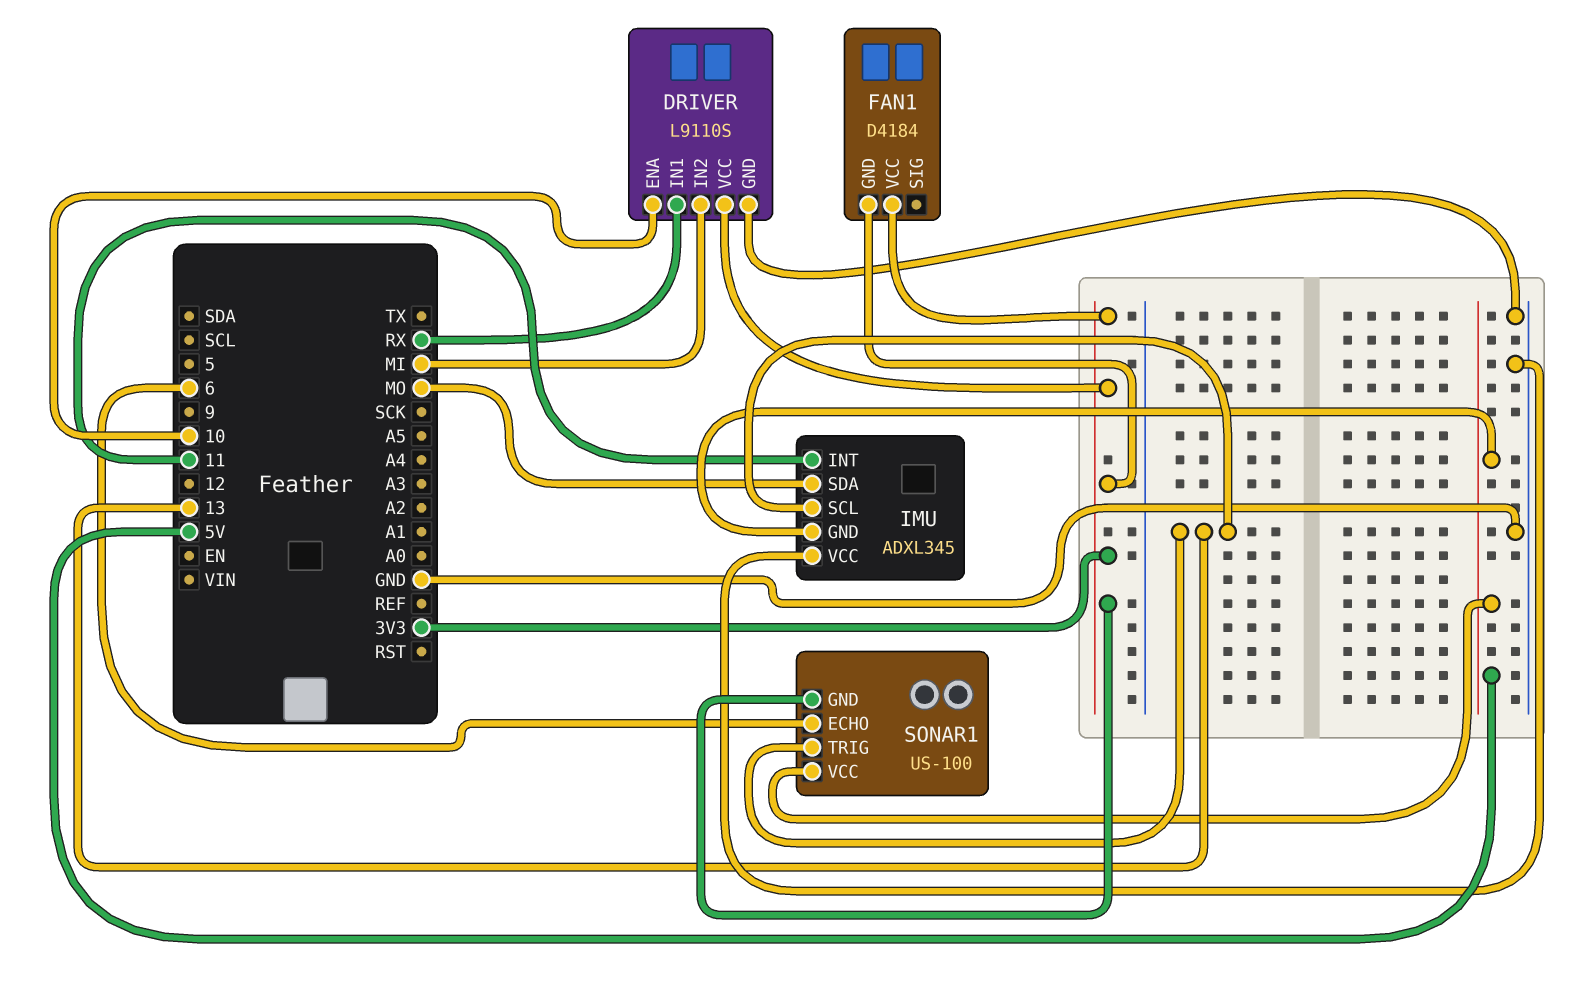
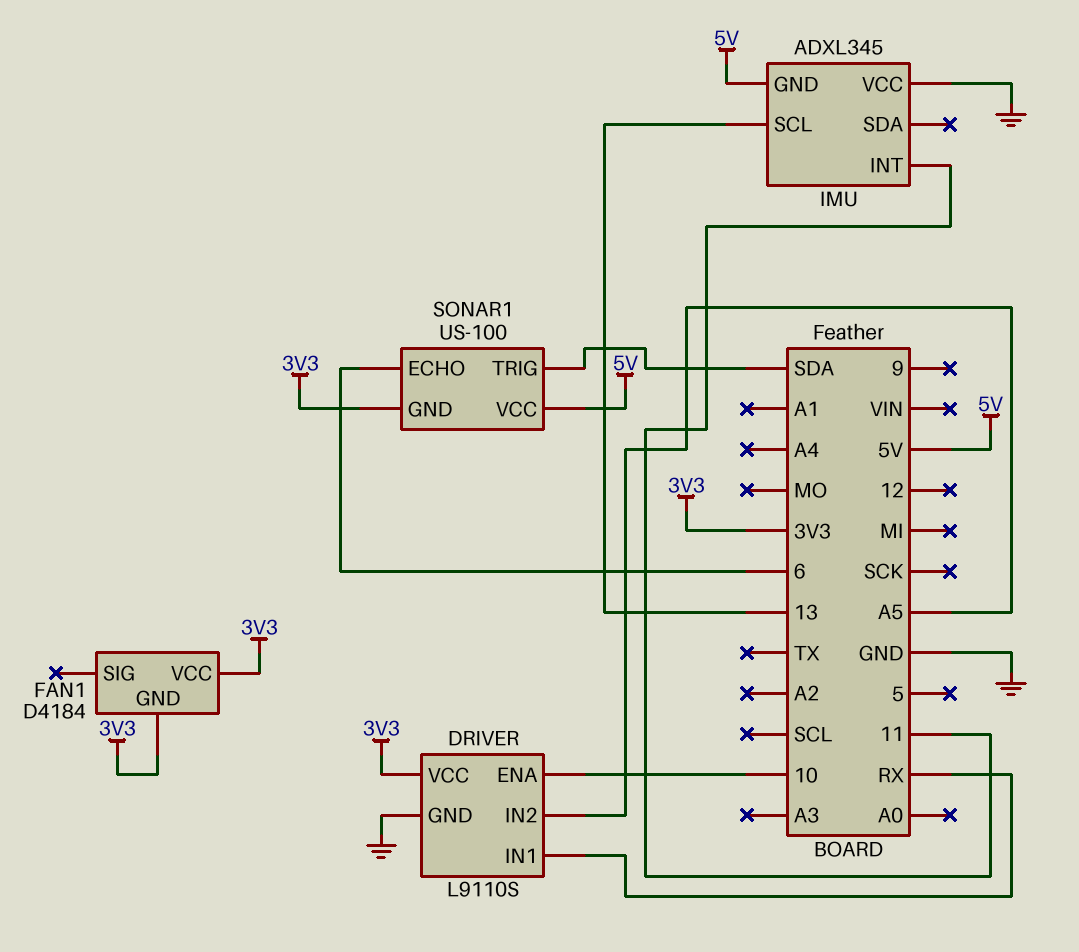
DRIVER pin IN2: MI -> A5
IMU pin SDA: MO -> none
SONAR1 pin TRIG: 13 -> SDA

